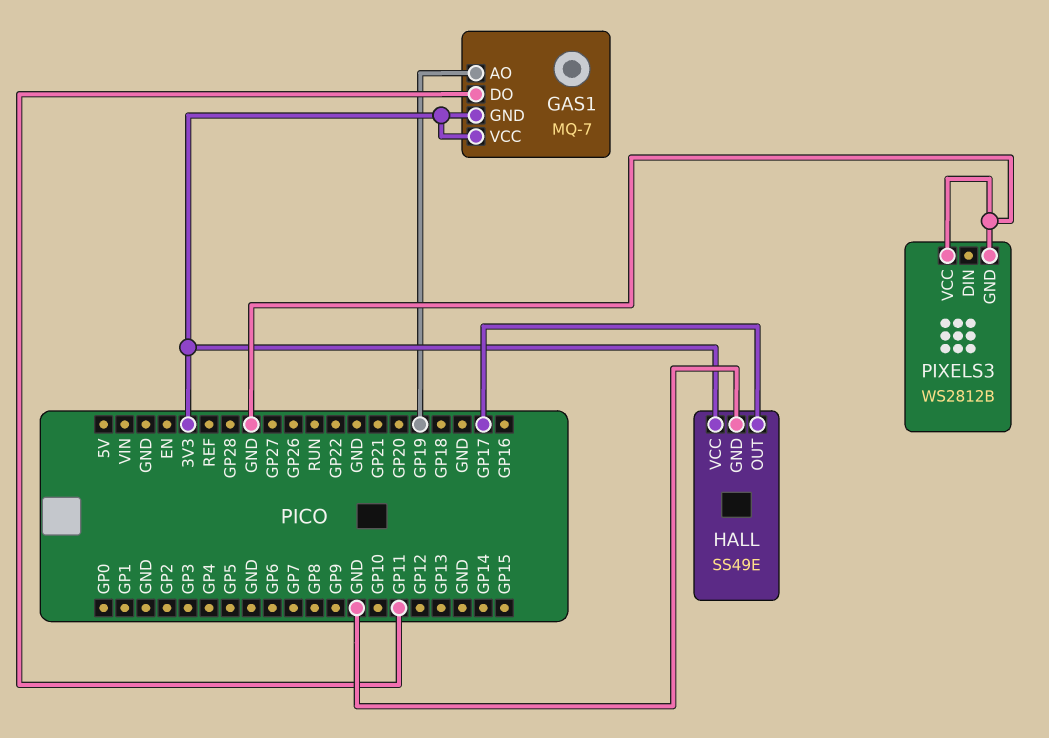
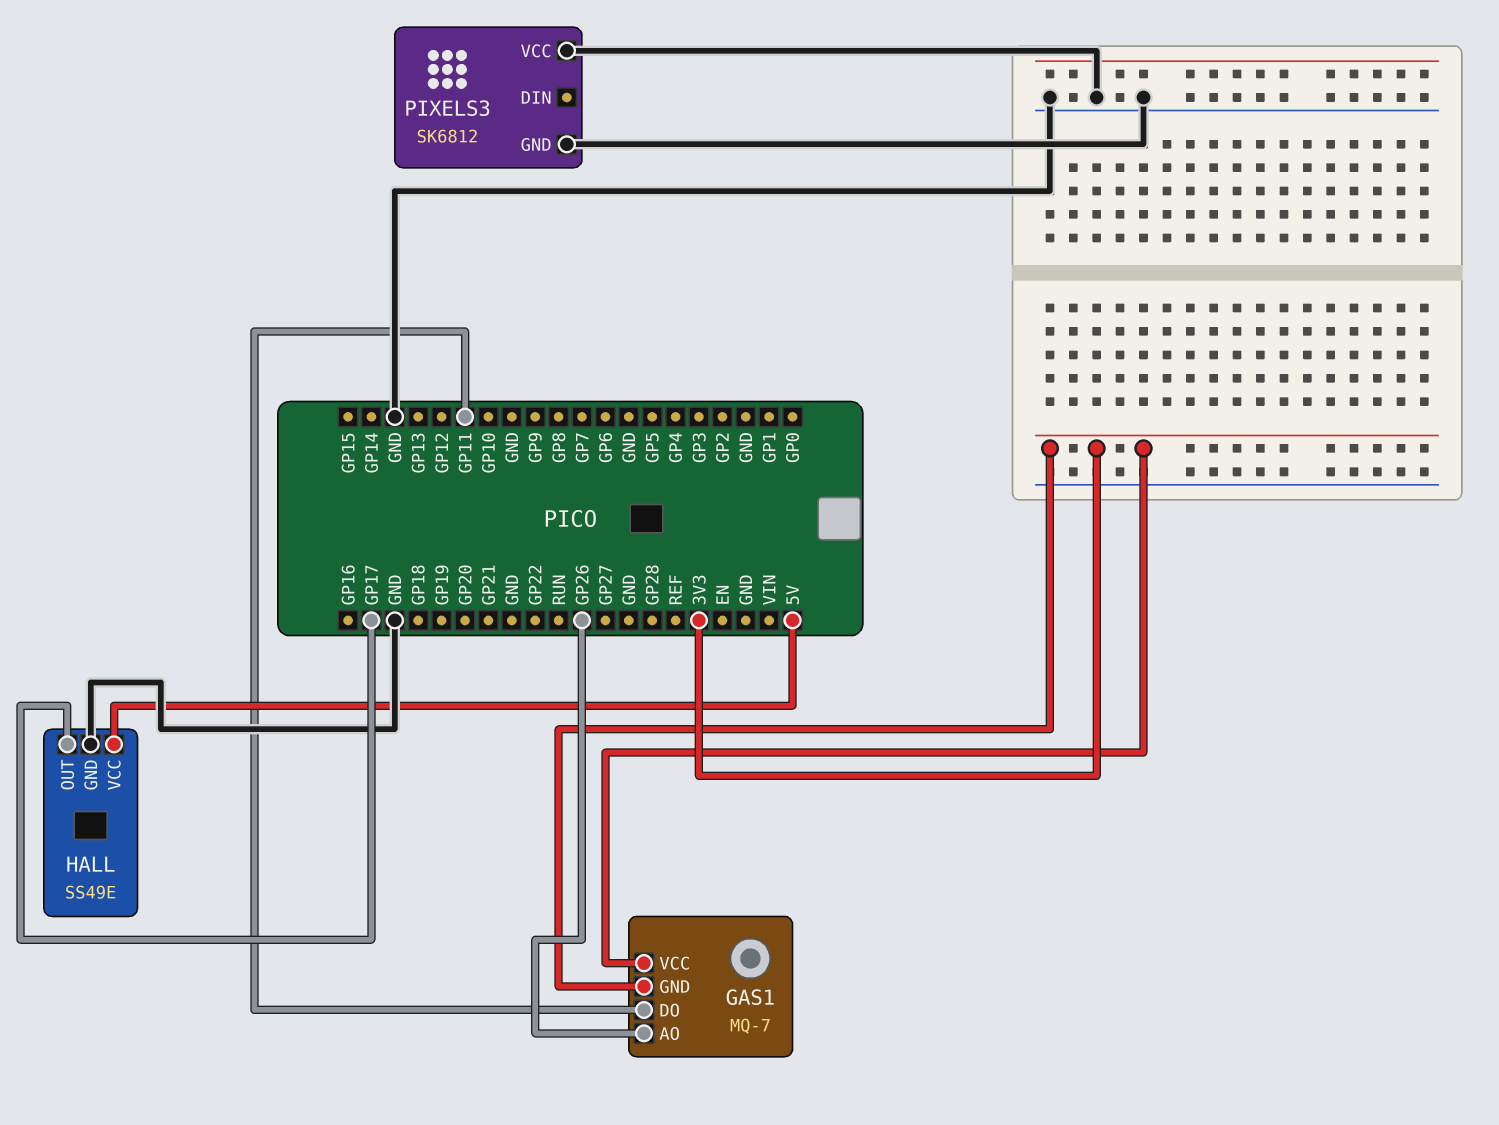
GAS1 pin AO: GP19 -> GP26
HALL pin VCC: 3V3 -> 5V
PIXELS3: WS2812B -> SK6812

